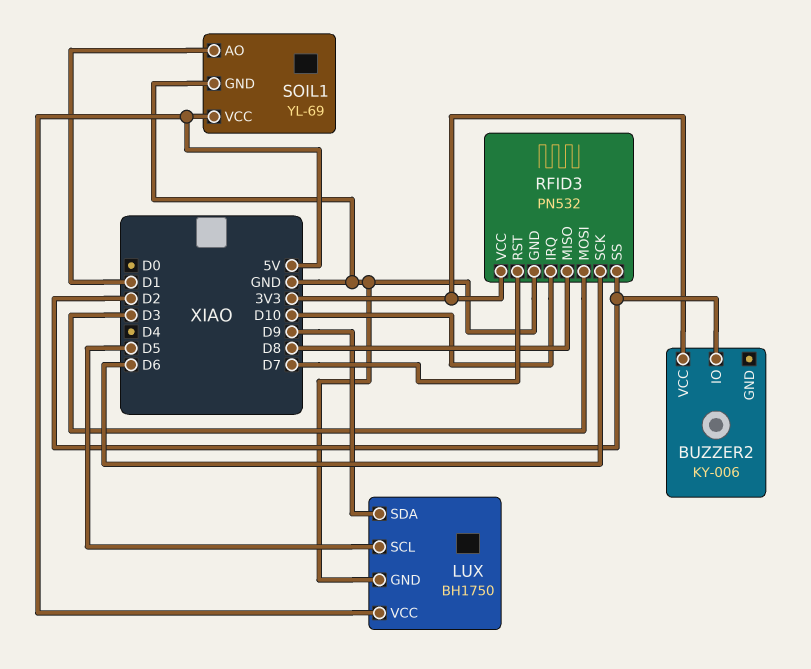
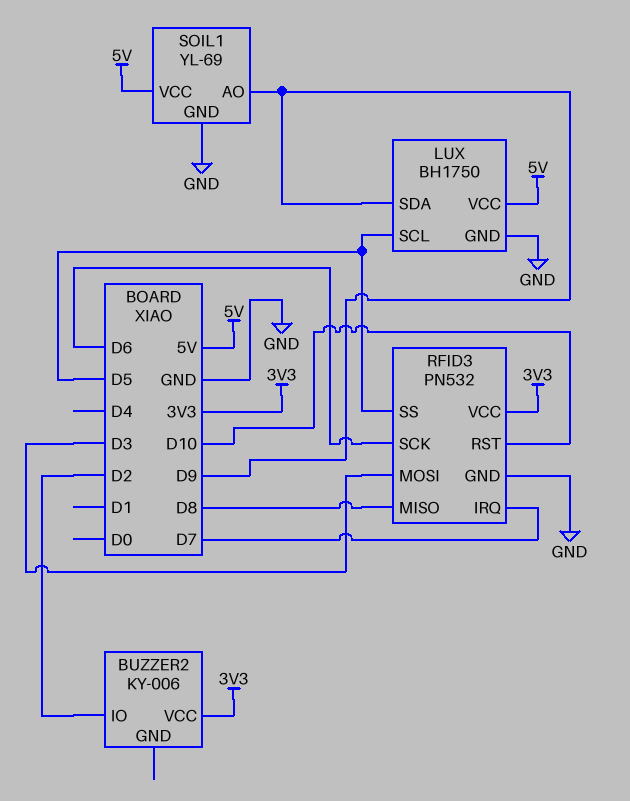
RFID3 pin IRQ: D10 -> D7
RFID3 pin RST: D7 -> D10
RFID3 pin SS: D2 -> D5
SOIL1 pin AO: D1 -> D9

